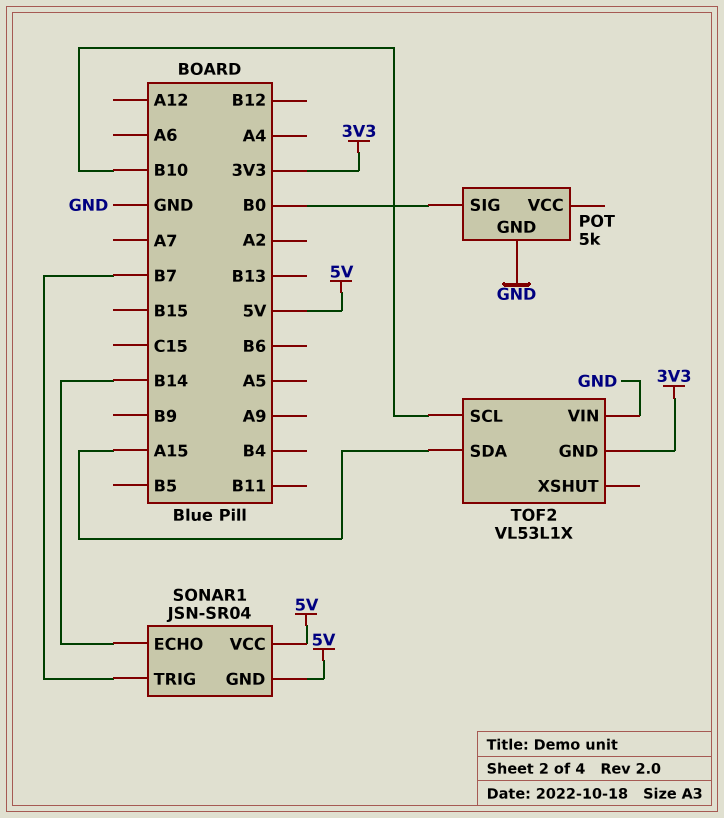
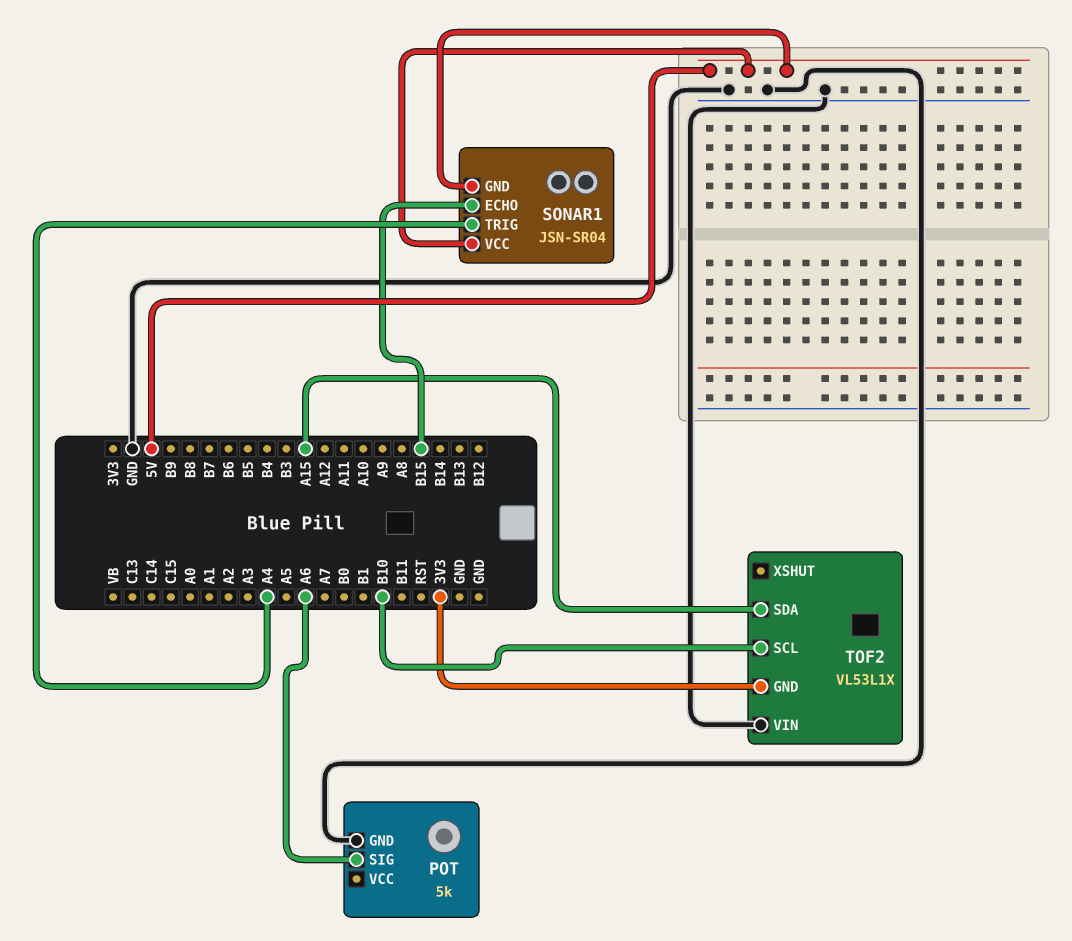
POT pin SIG: B0 -> A6
SONAR1 pin ECHO: B14 -> B15
SONAR1 pin TRIG: B7 -> A4

